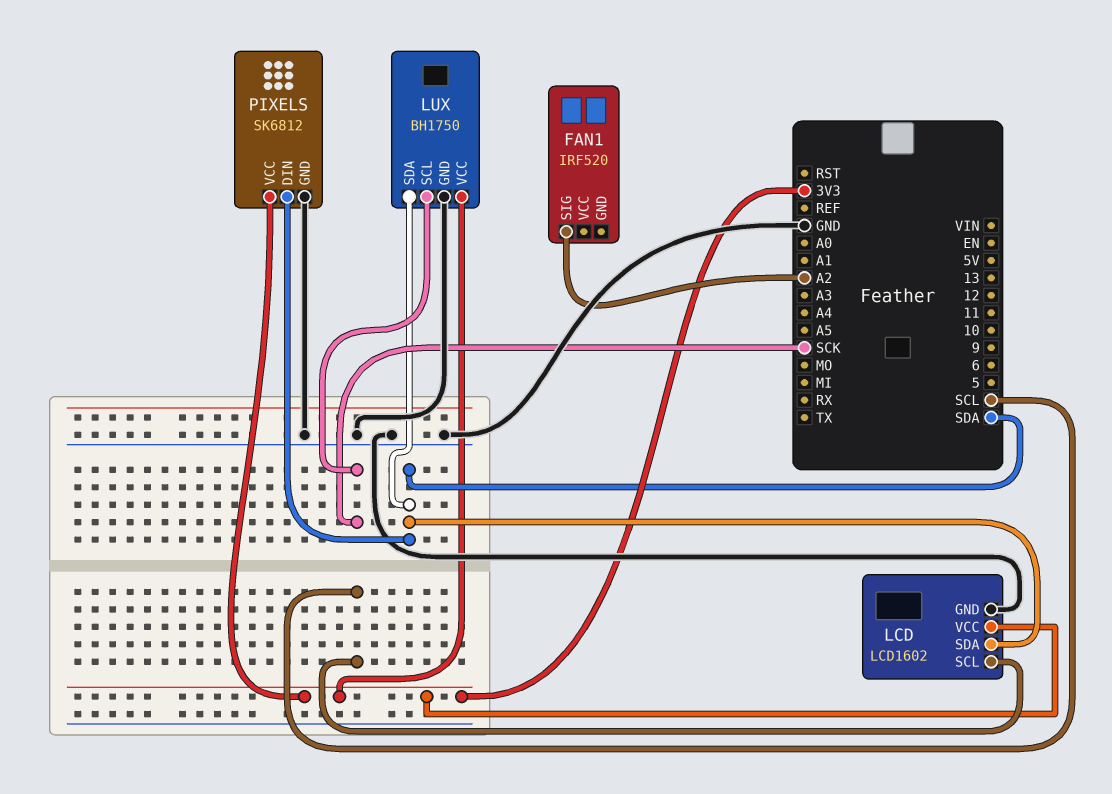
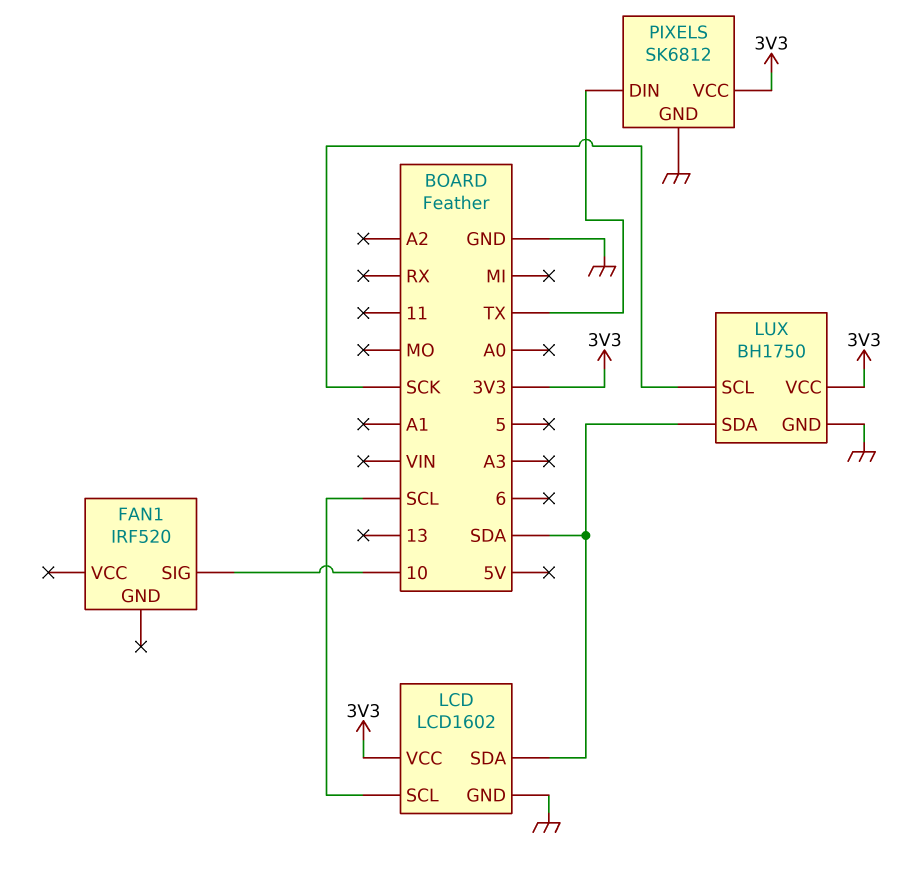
FAN1 pin SIG: A2 -> 10
PIXELS pin DIN: SDA -> TX

